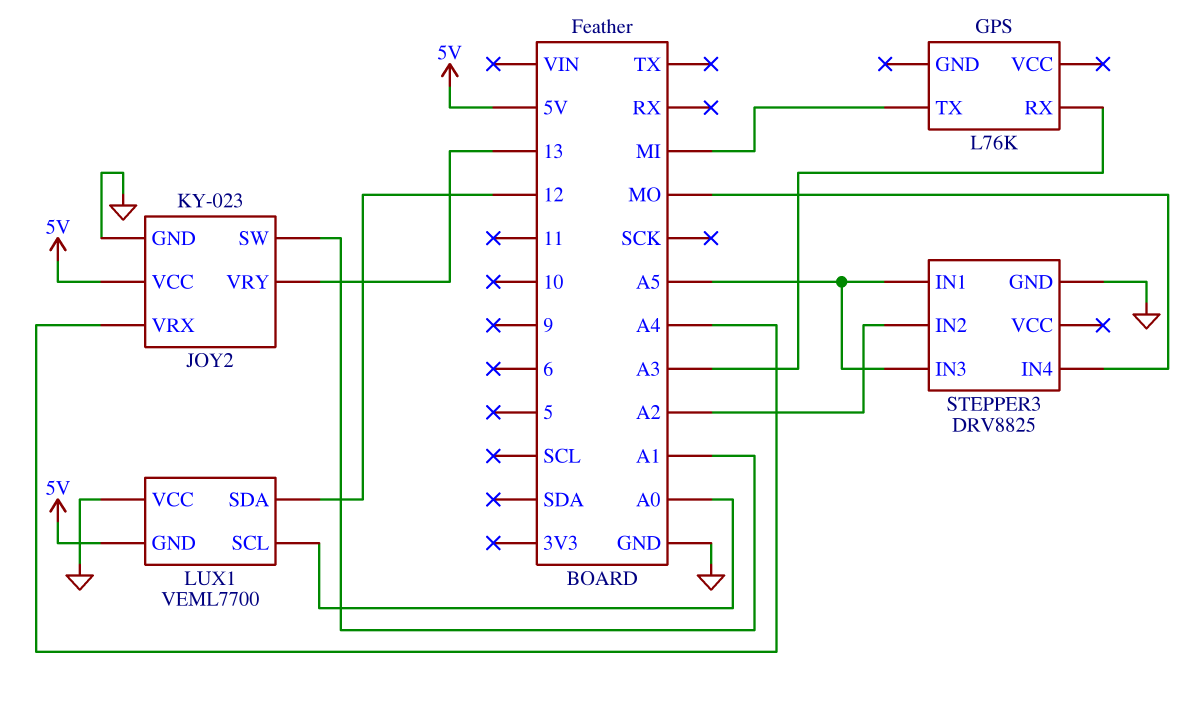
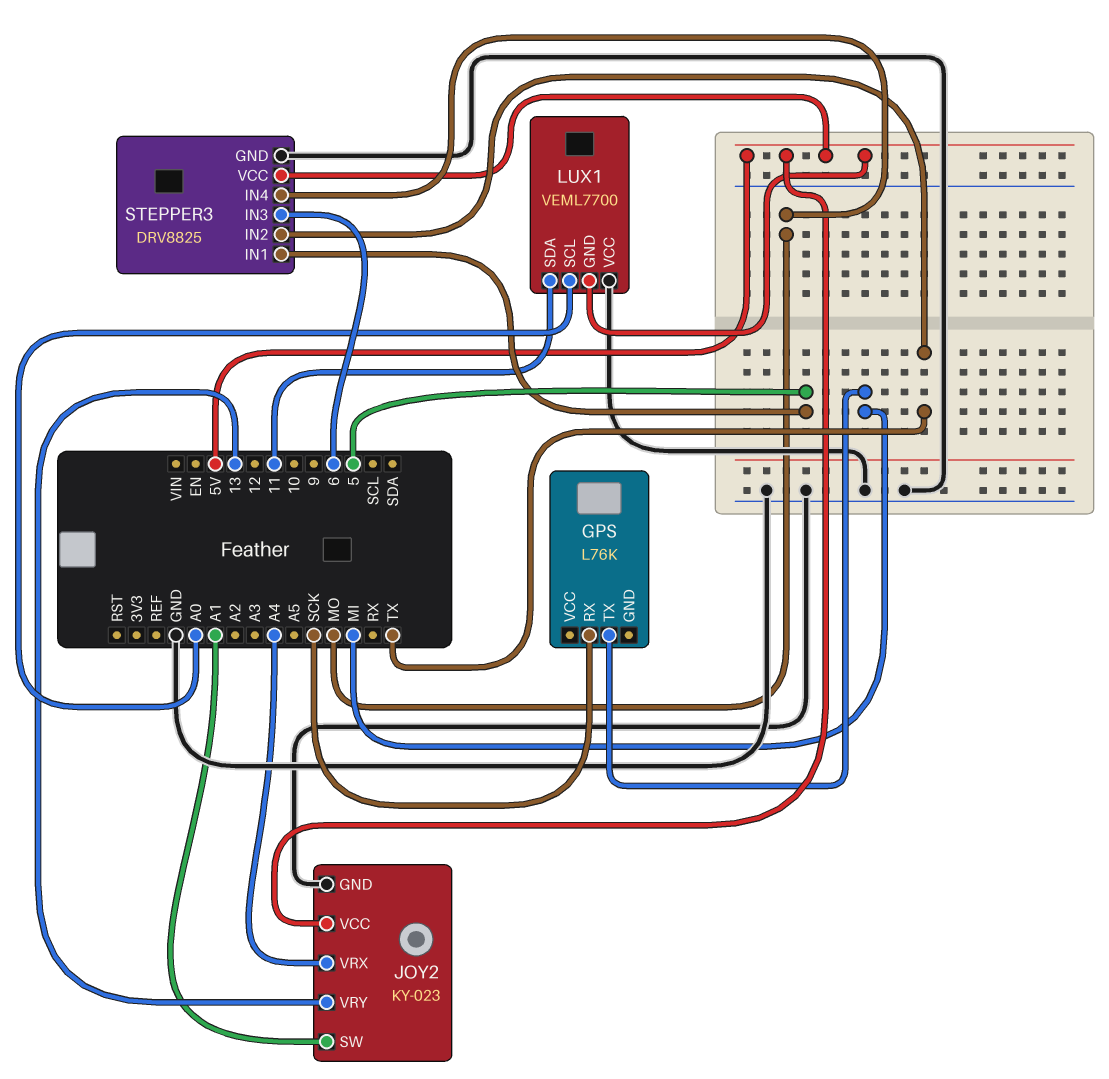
GPS pin RX: A3 -> SCK
LUX1 pin SDA: 12 -> 11
STEPPER3 pin IN1: A5 -> 5
STEPPER3 pin IN2: A2 -> TX
STEPPER3 pin IN3: A5 -> 6
STEPPER3 pin VCC: none -> 5V

